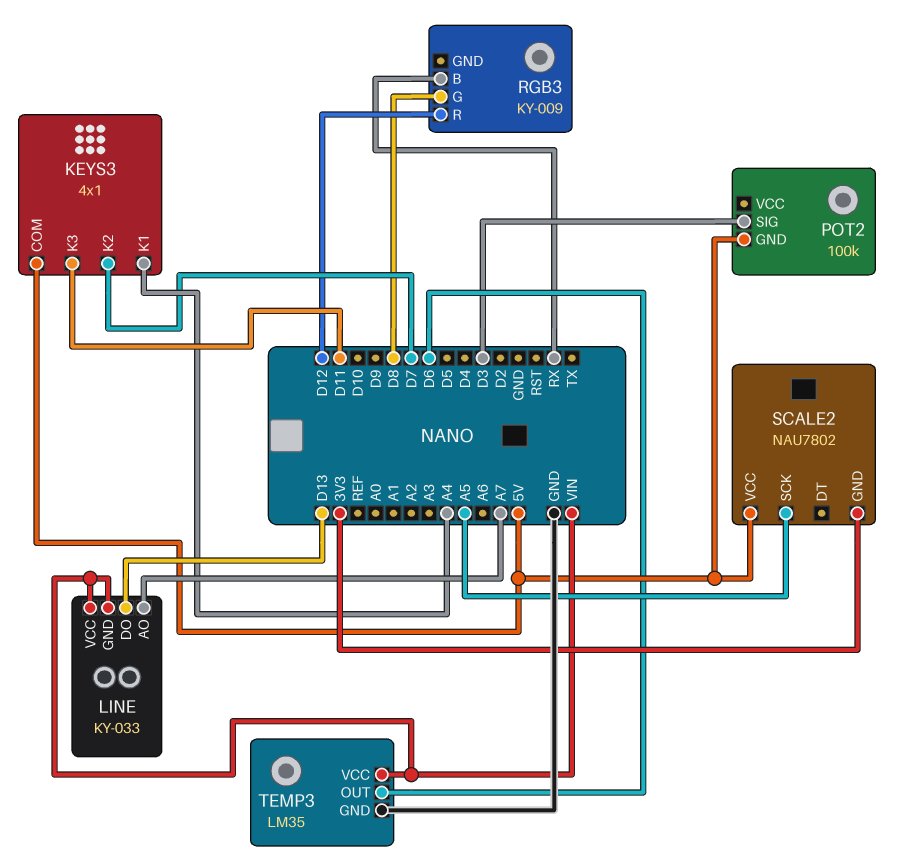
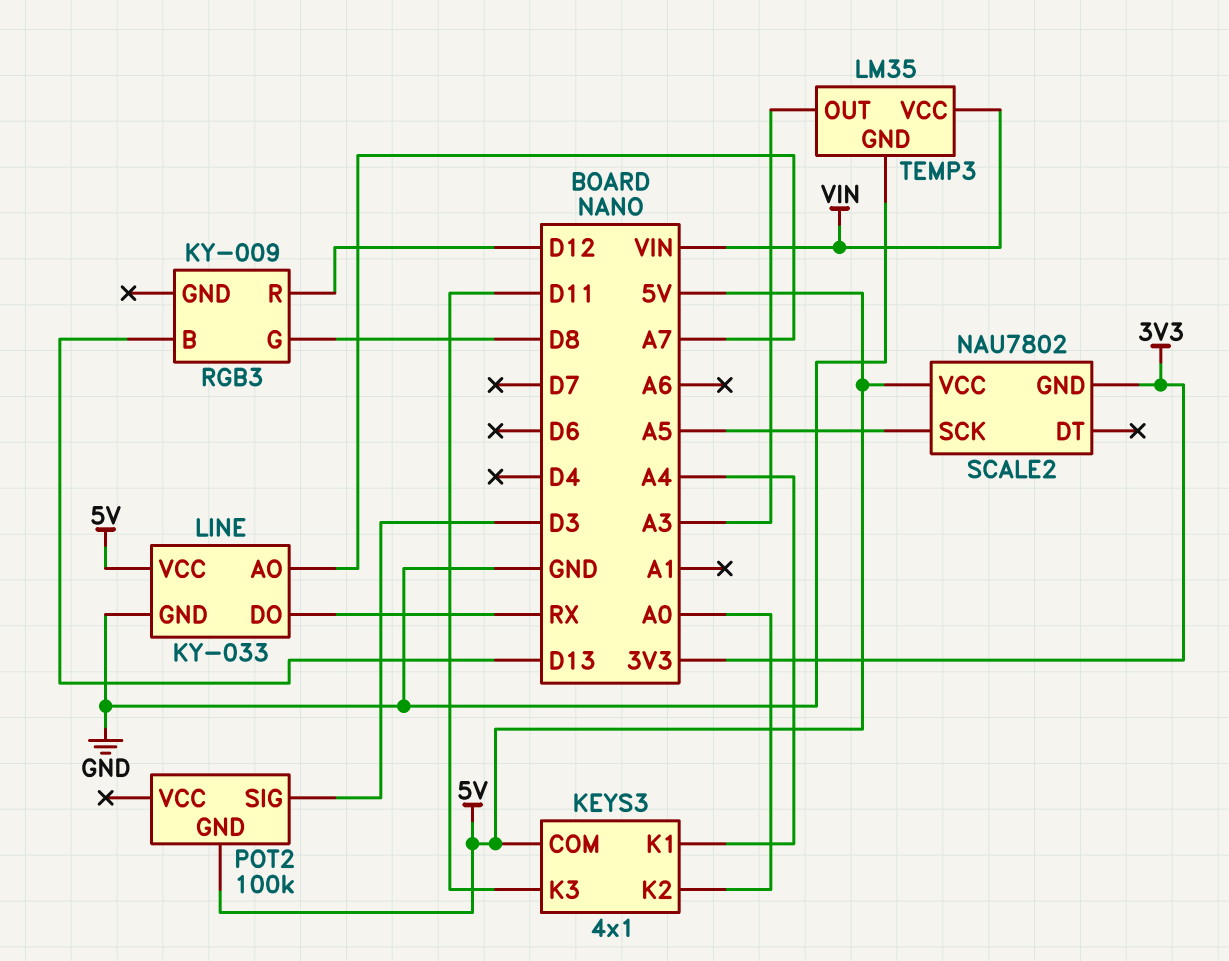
KEYS3 pin K2: D7 -> A0
LINE pin DO: D13 -> RX
LINE pin GND: VIN -> GND
LINE pin VCC: VIN -> 5V
RGB3 pin B: RX -> D13
TEMP3 pin OUT: D6 -> A3

